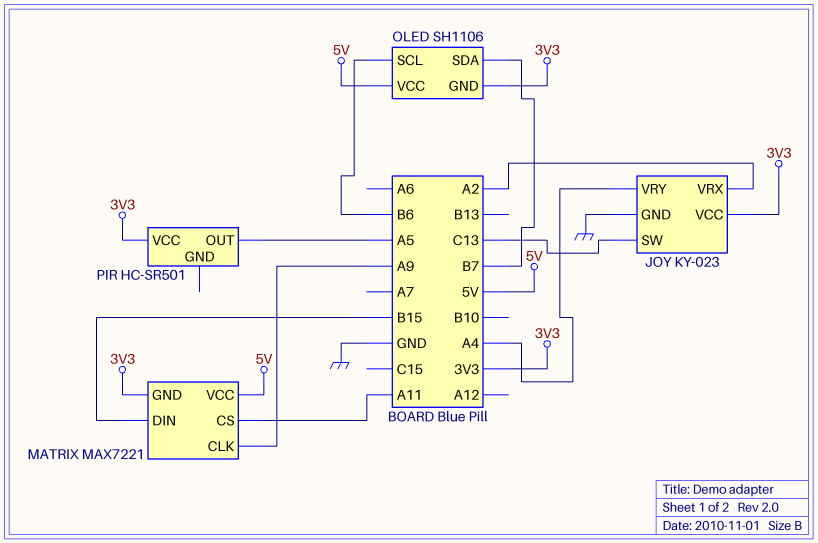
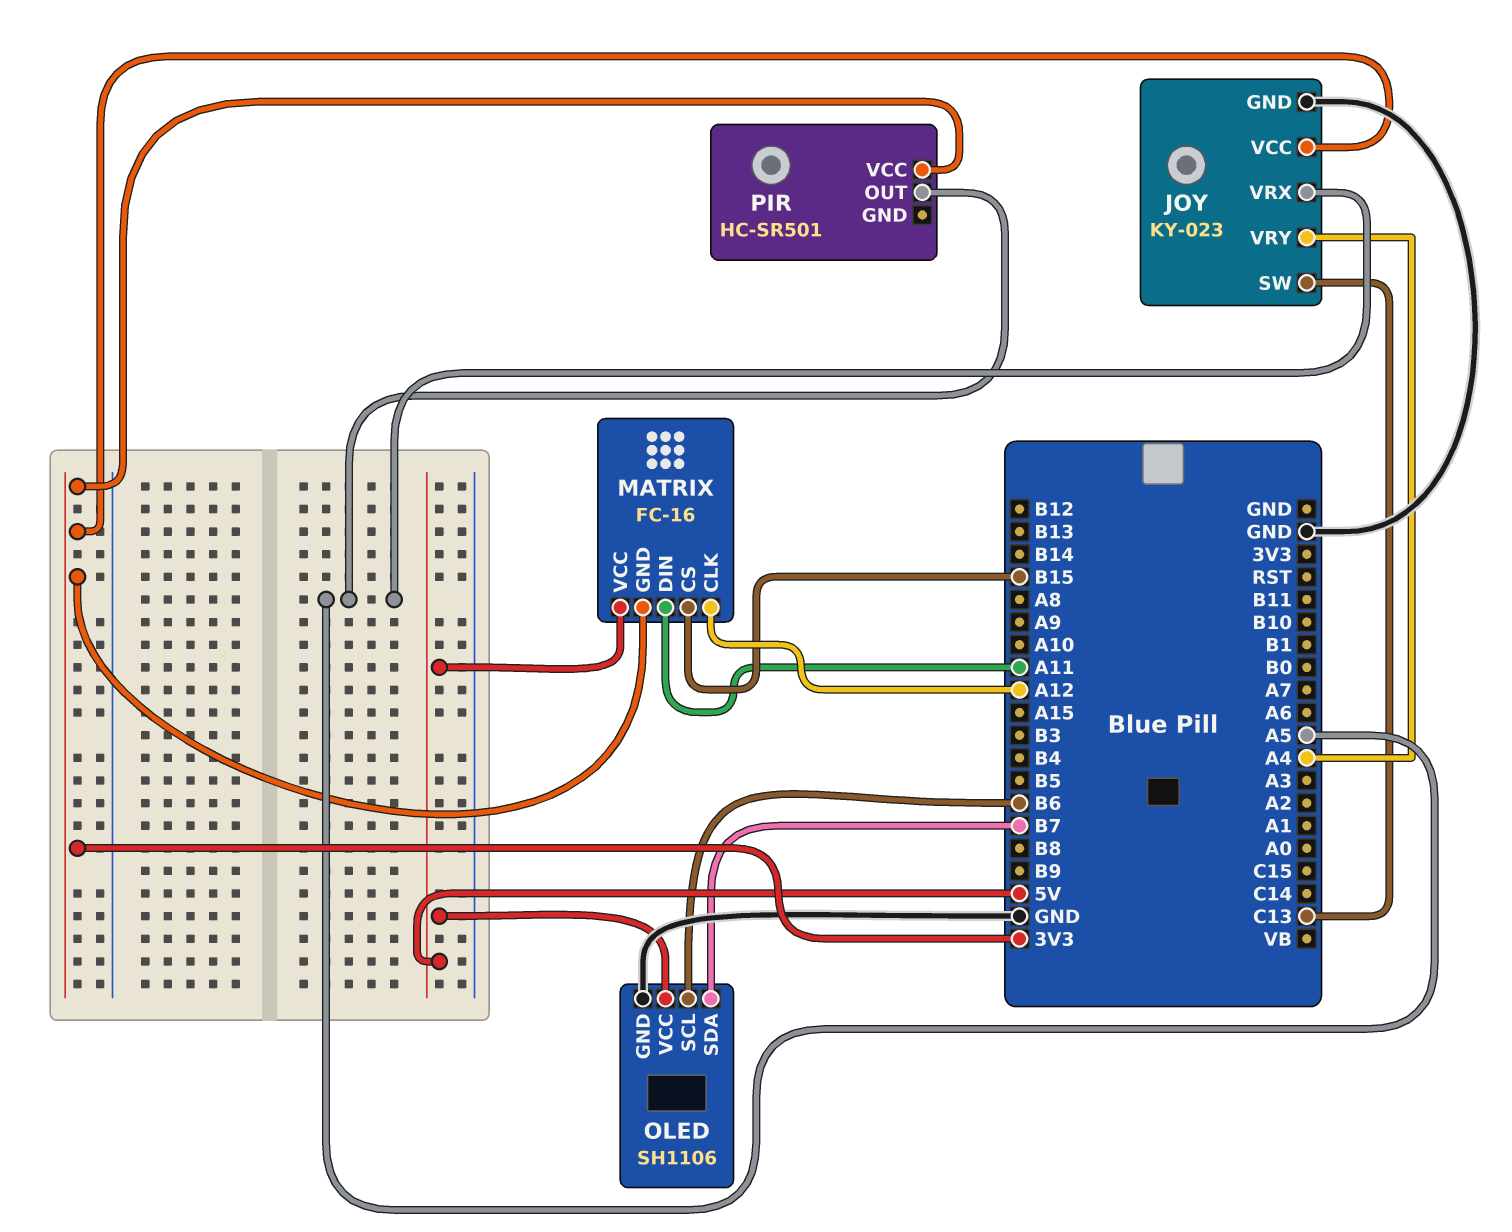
JOY pin VRX: A2 -> A5
MATRIX: MAX7221 -> FC-16
MATRIX pin CLK: A9 -> A12
MATRIX pin CS: A11 -> B15
MATRIX pin DIN: B15 -> A11
OLED pin GND: 3V3 -> GND

